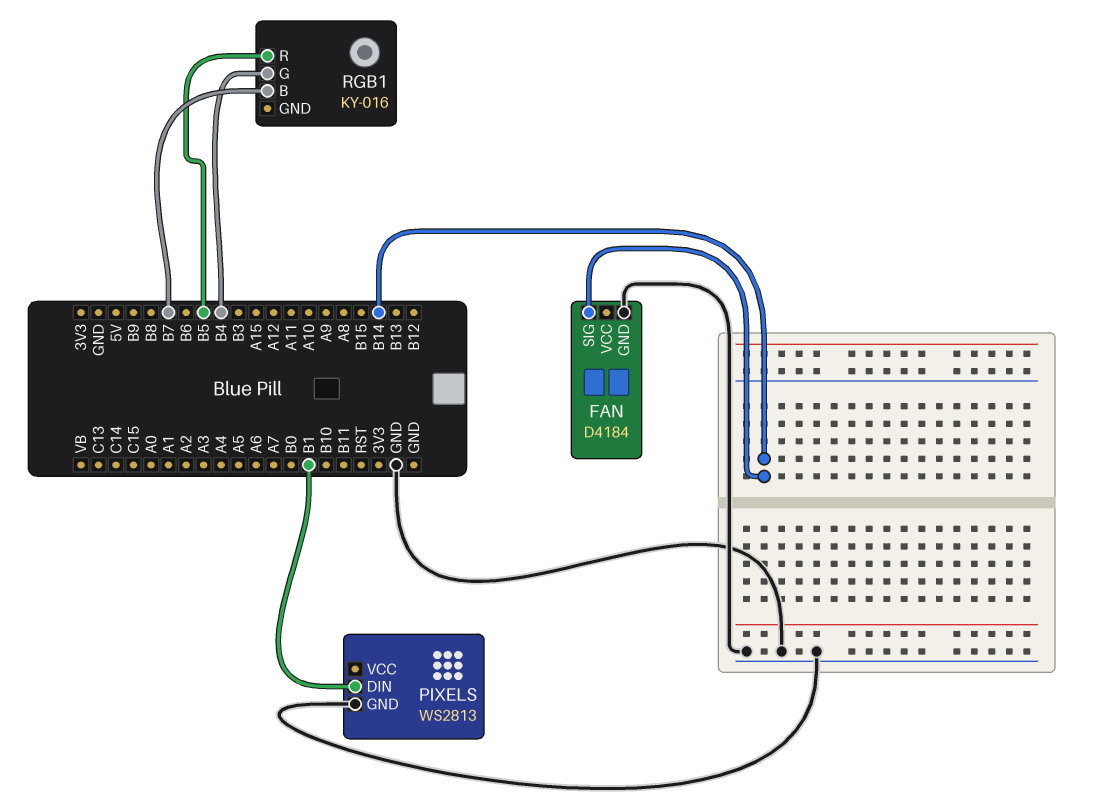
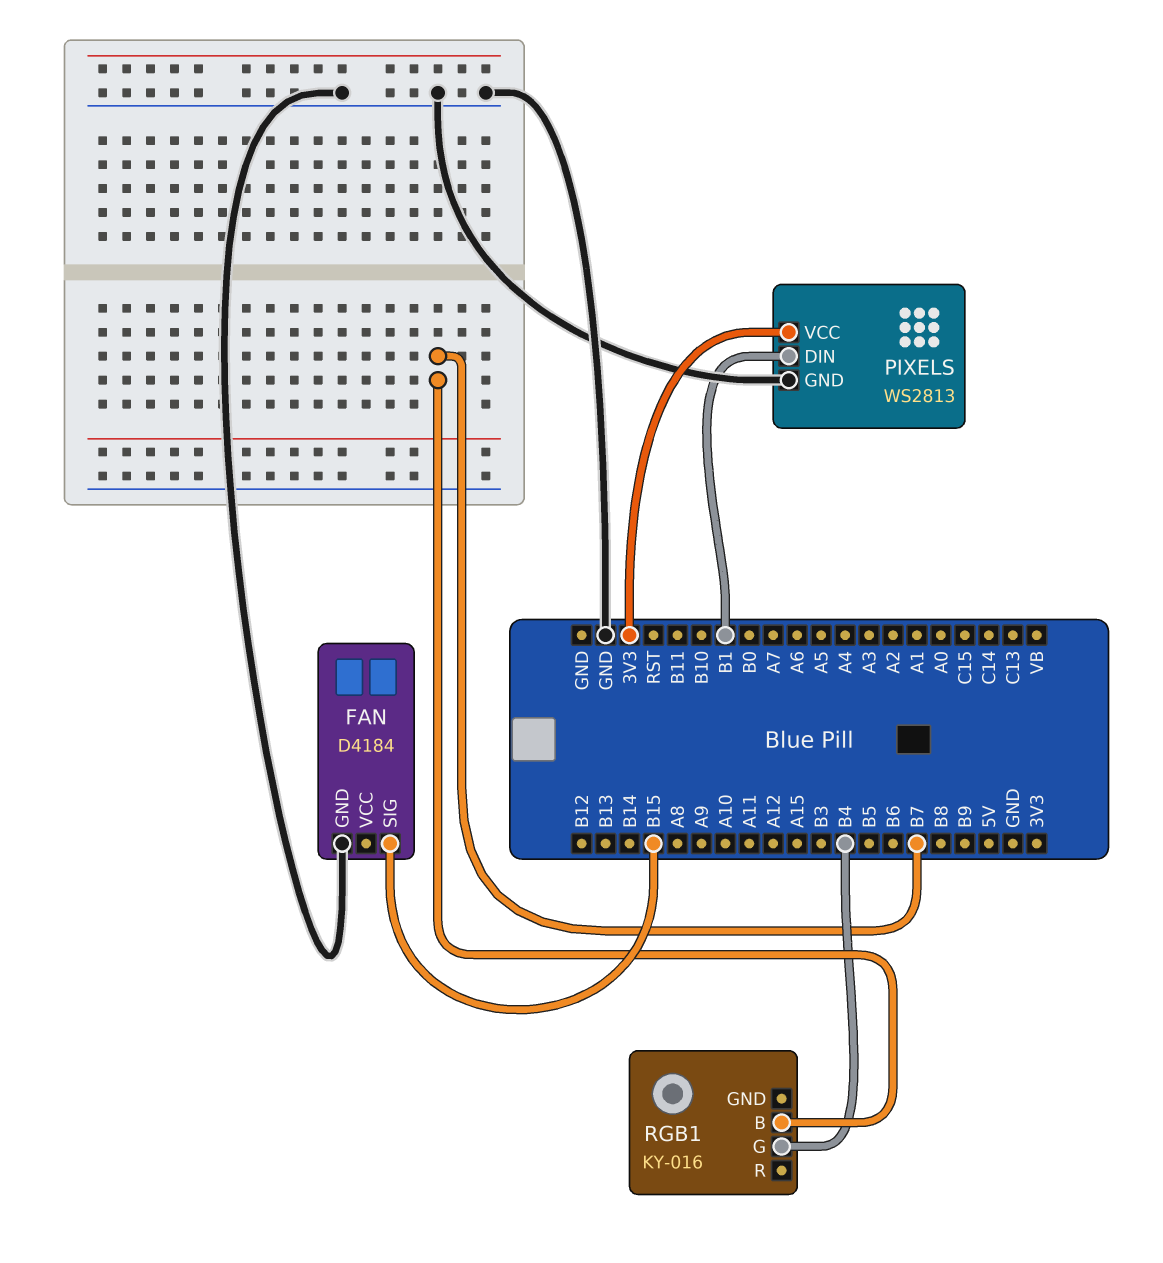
FAN pin SIG: B14 -> B15
PIXELS pin VCC: none -> 3V3
RGB1 pin R: B5 -> none

